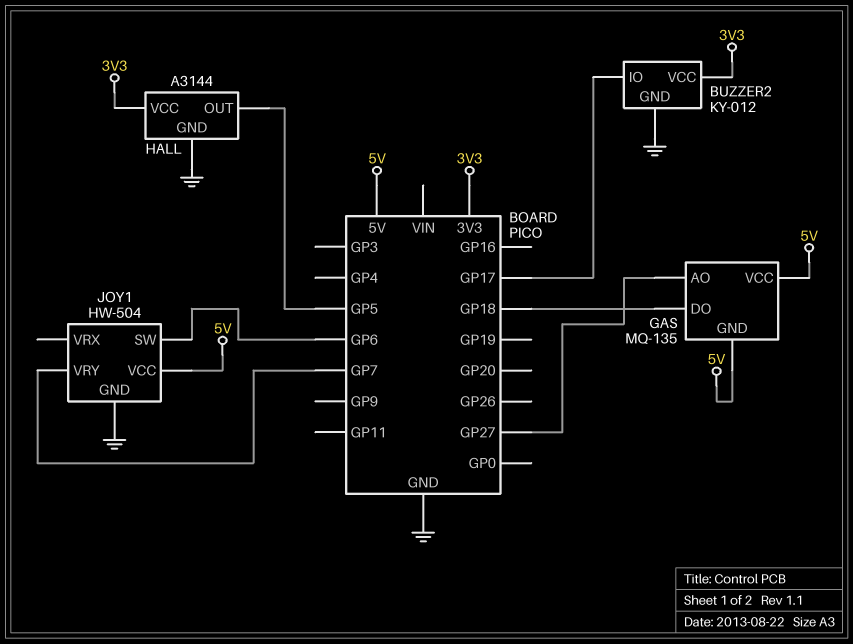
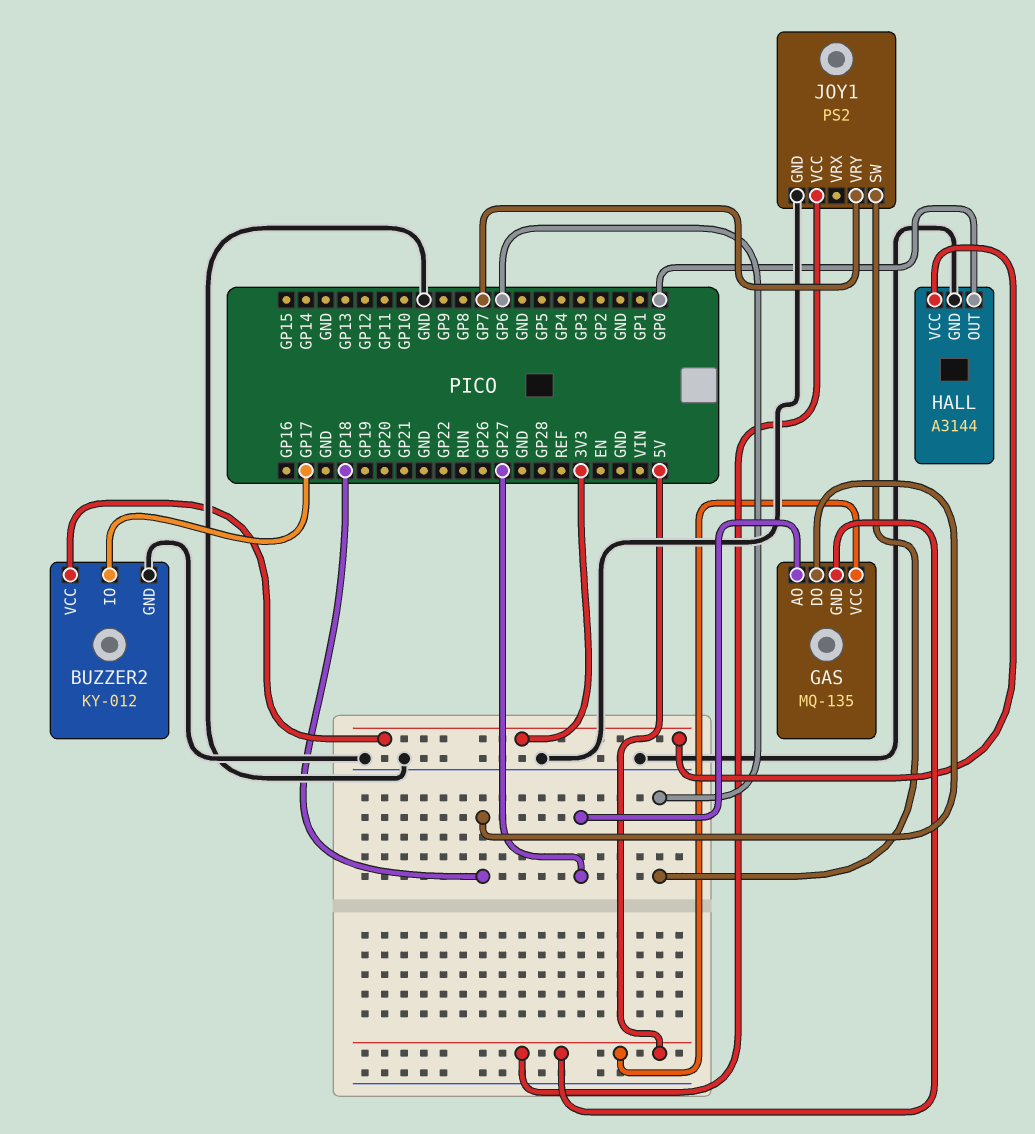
HALL pin OUT: GP5 -> GP0
JOY1: HW-504 -> PS2

